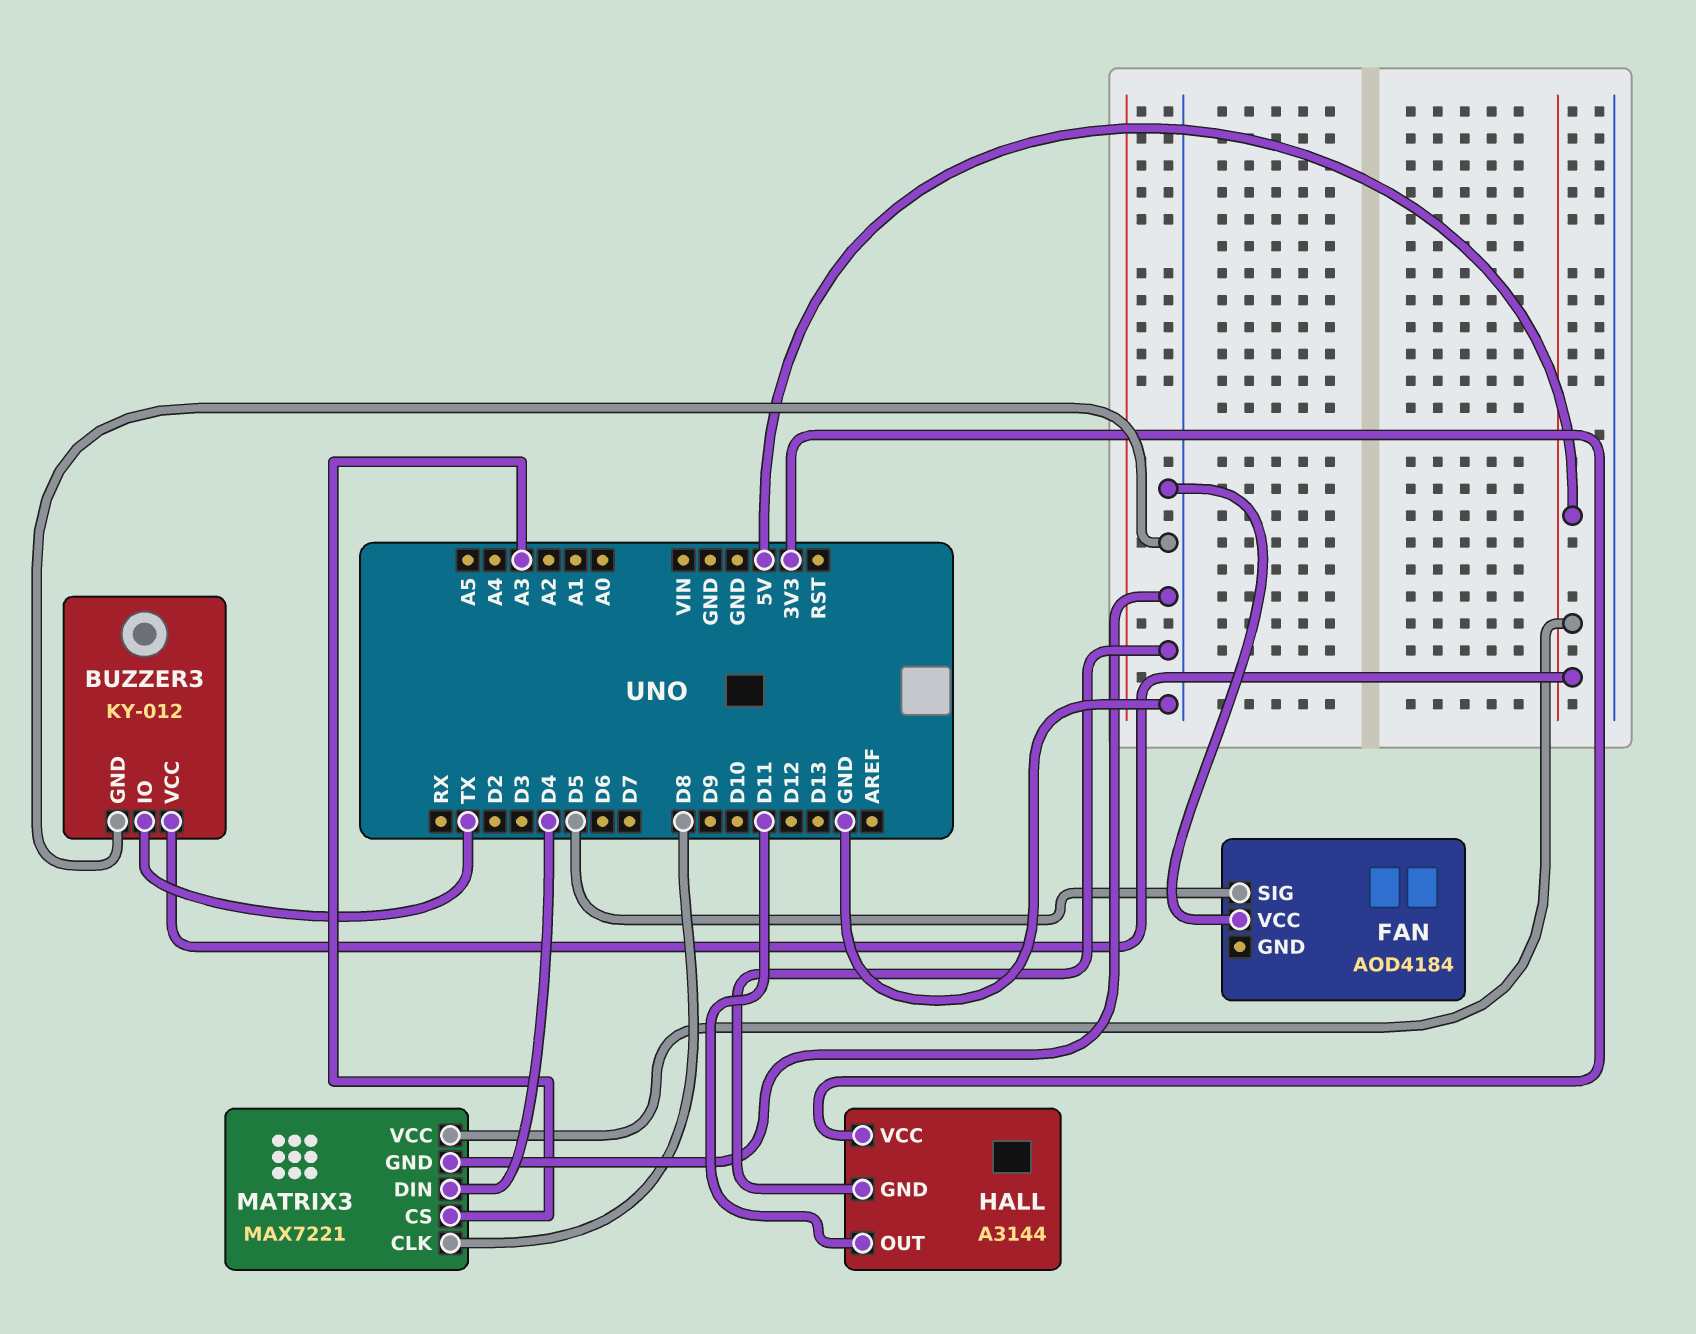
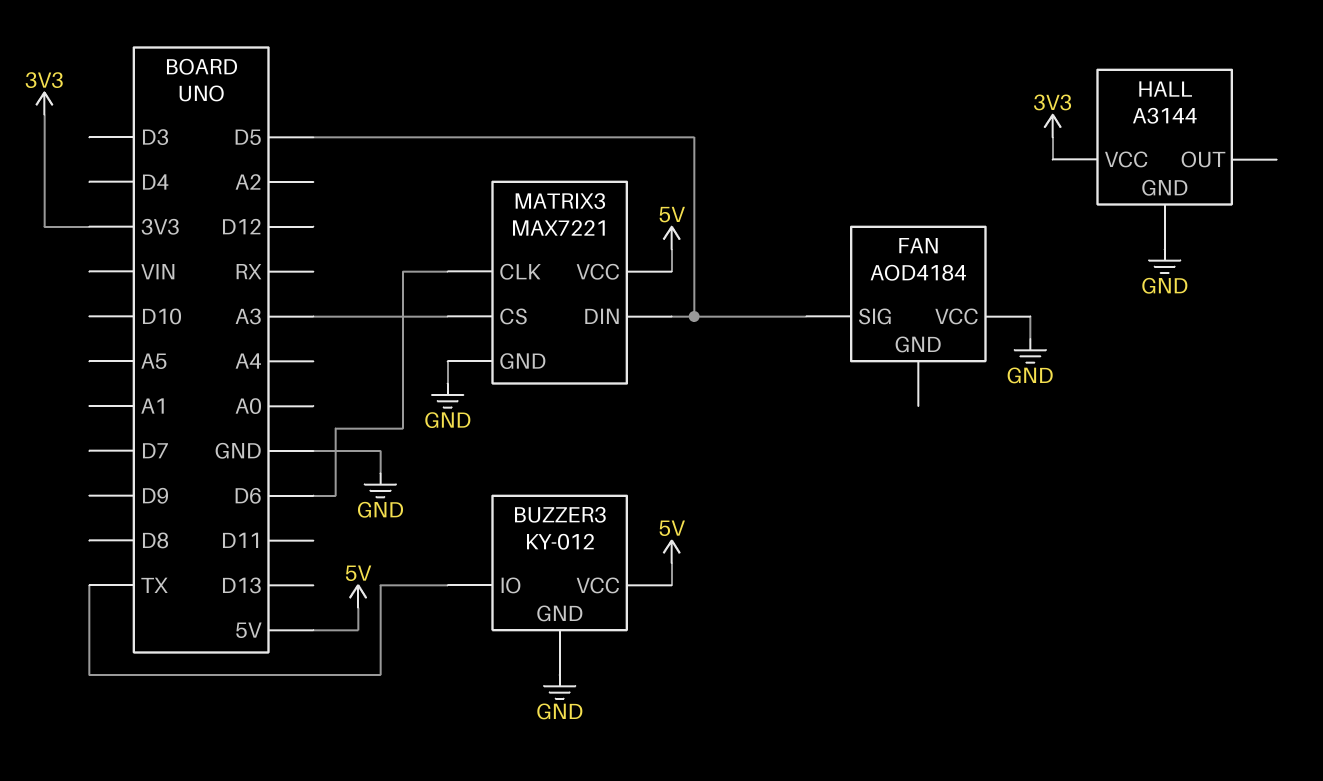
HALL pin OUT: D11 -> none
MATRIX3 pin CLK: D8 -> D6
MATRIX3 pin DIN: D4 -> D5

